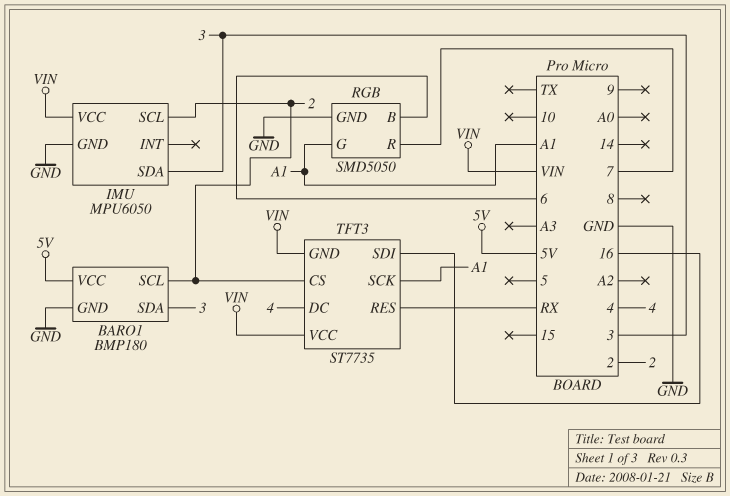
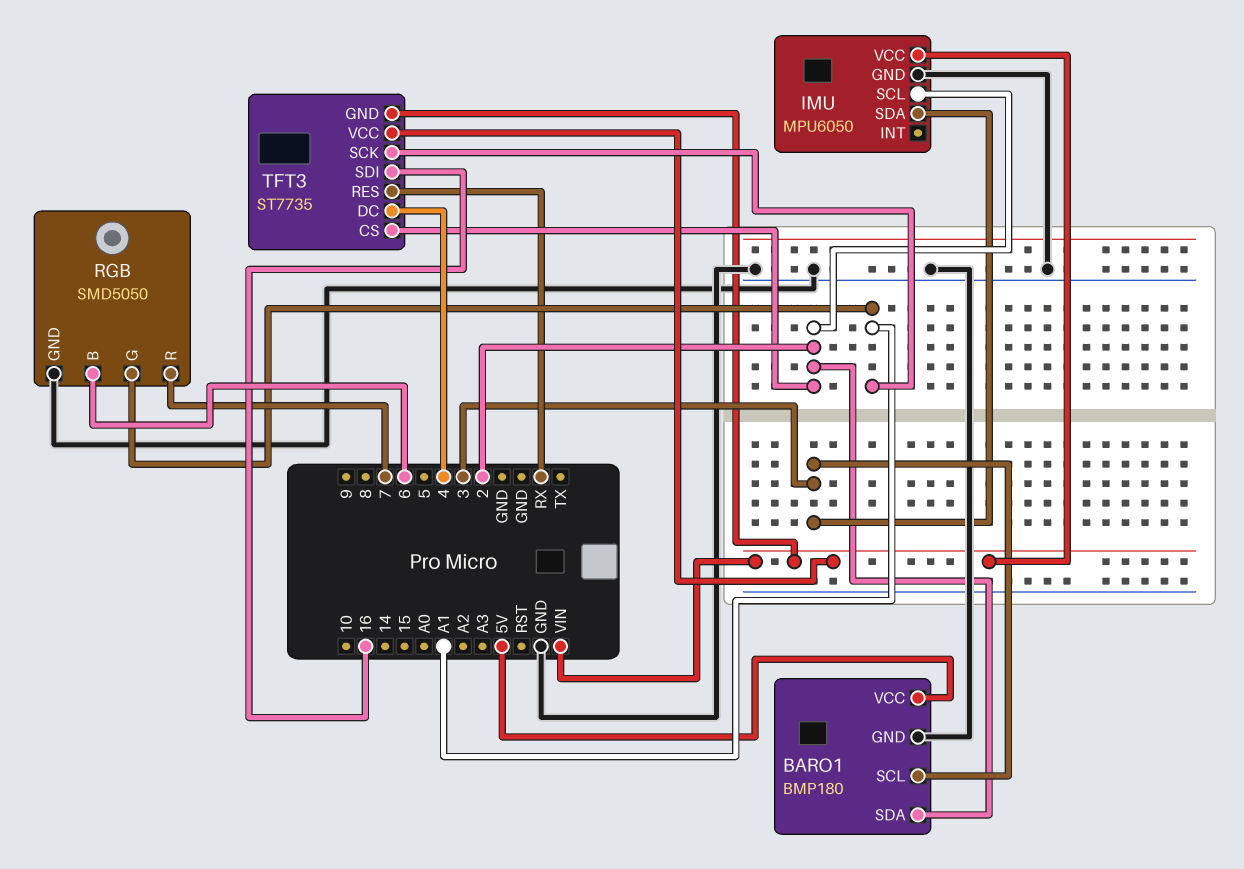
BARO1 pin SCL: 2 -> 3
BARO1 pin SDA: 3 -> 2

